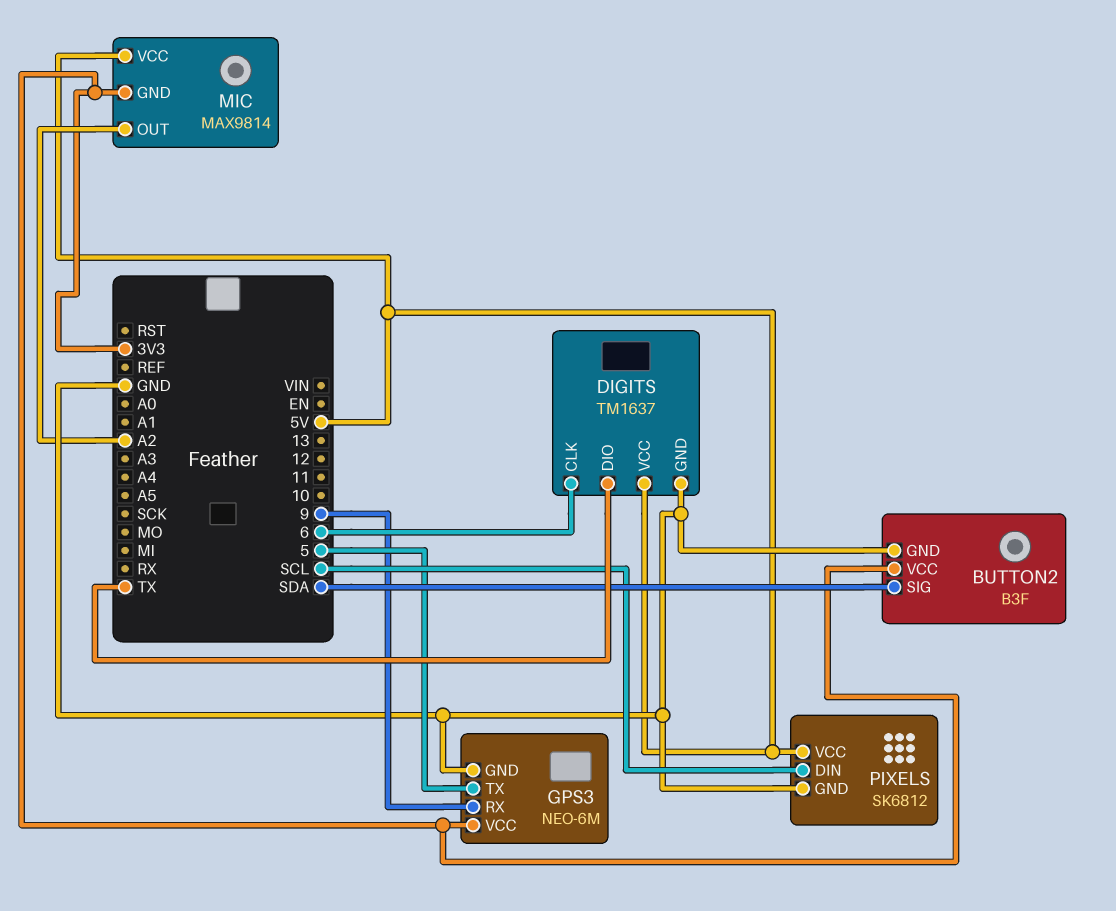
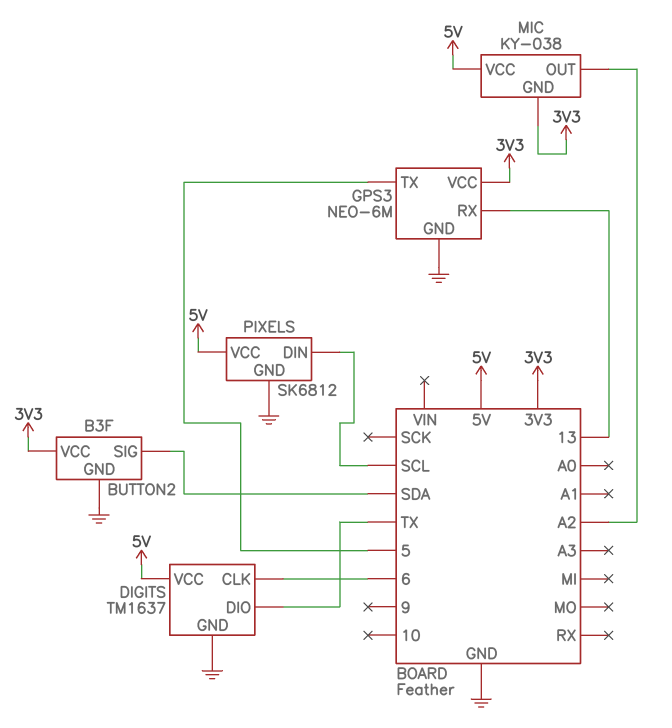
GPS3 pin RX: 9 -> 13
MIC: MAX9814 -> KY-038

